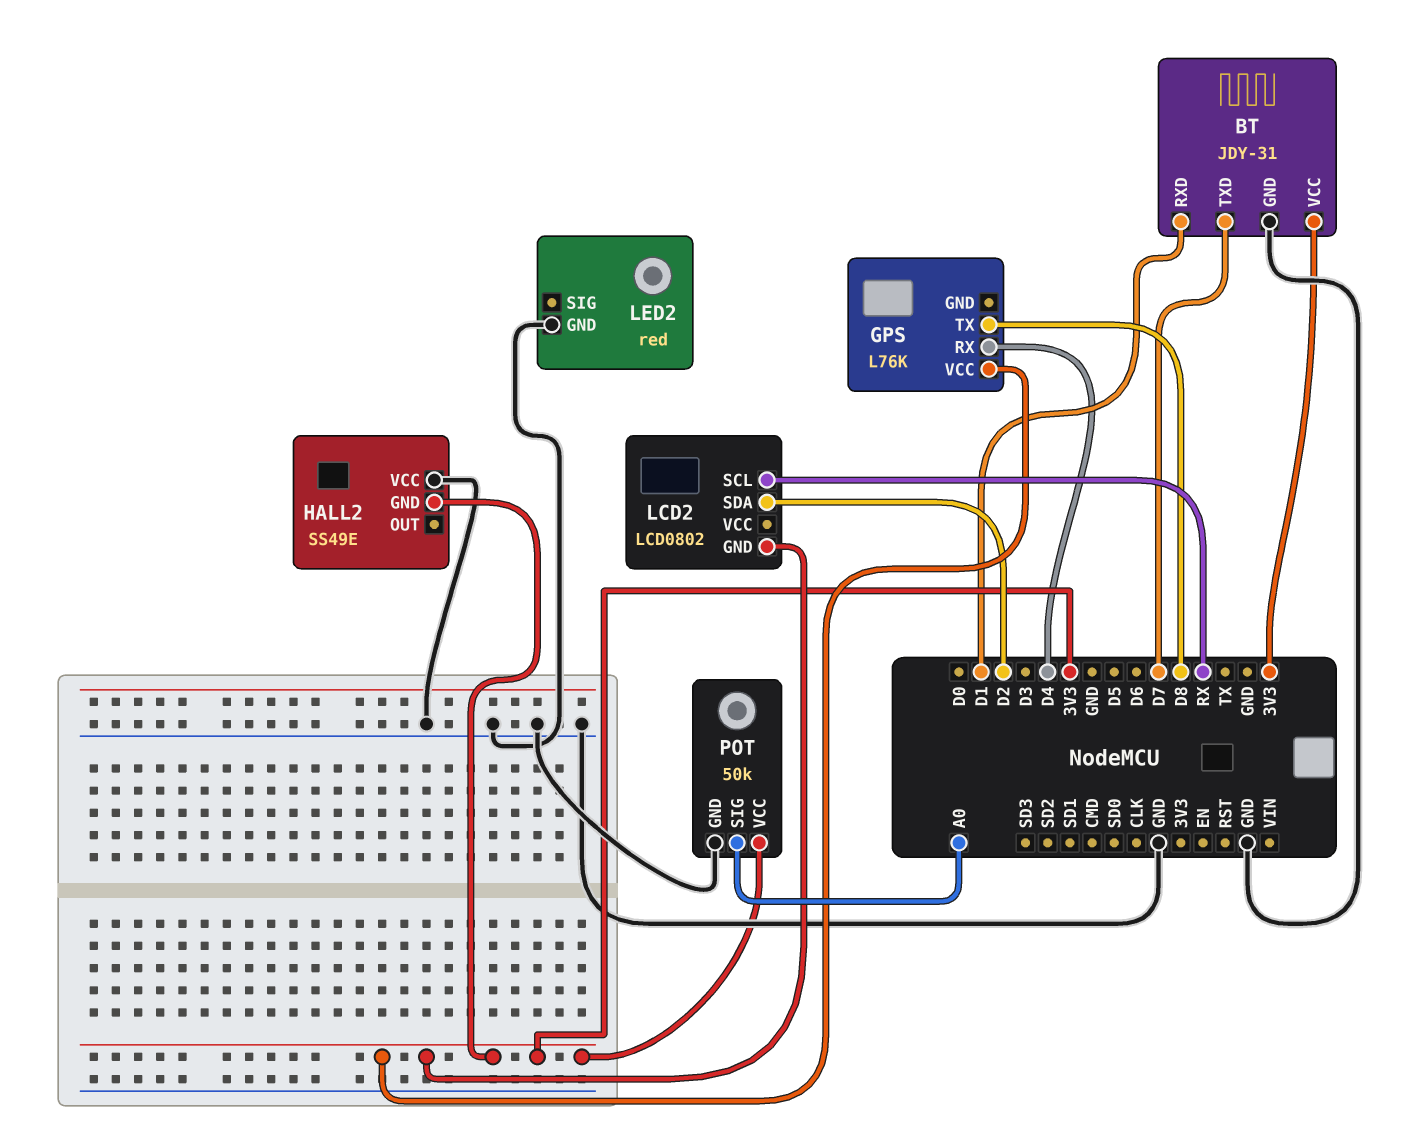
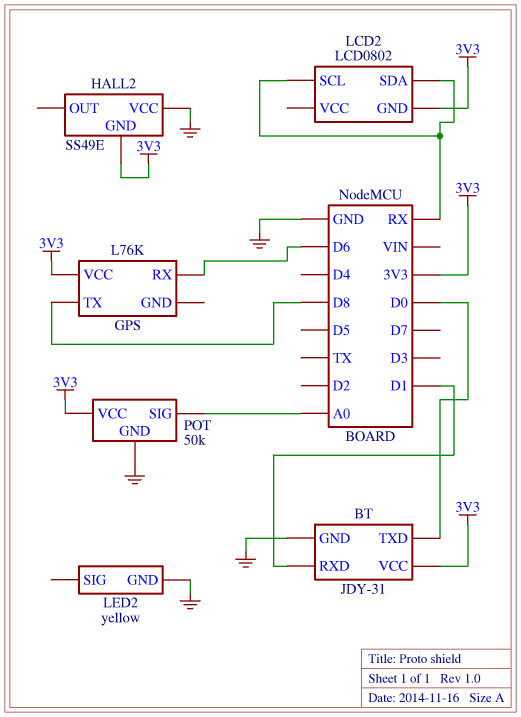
BT pin TXD: D7 -> D0
GPS pin RX: D4 -> D6
LCD2 pin SDA: D2 -> RX
LED2: red -> yellow

